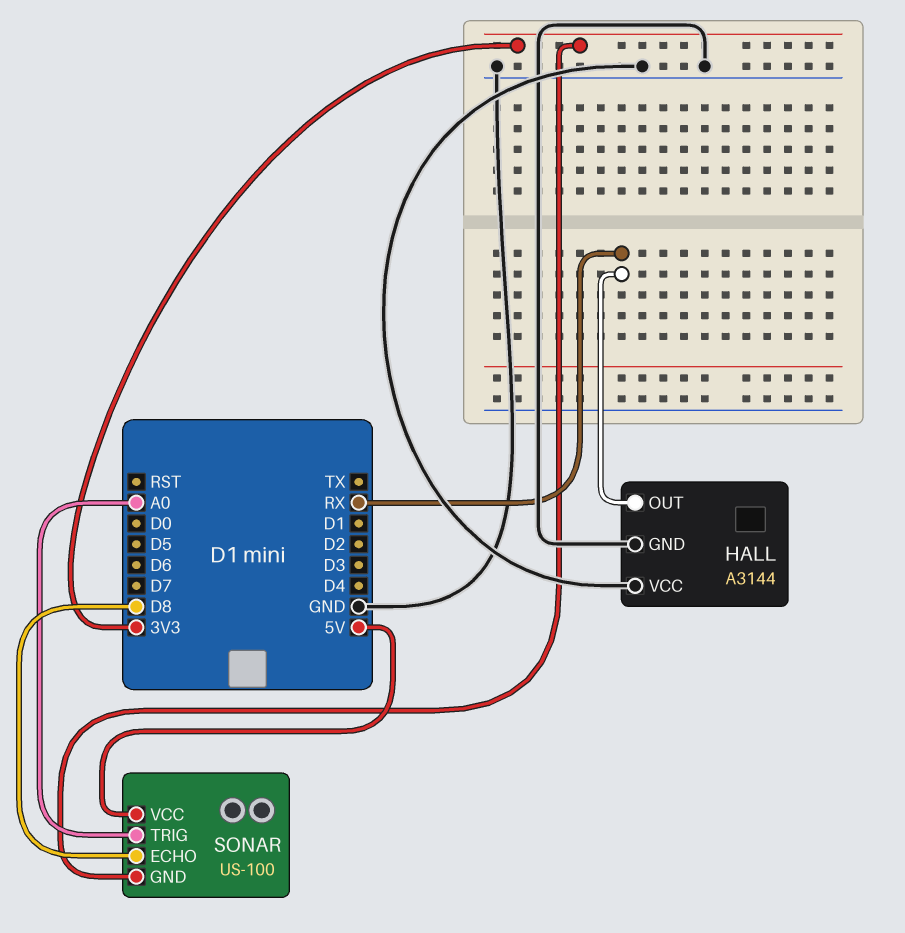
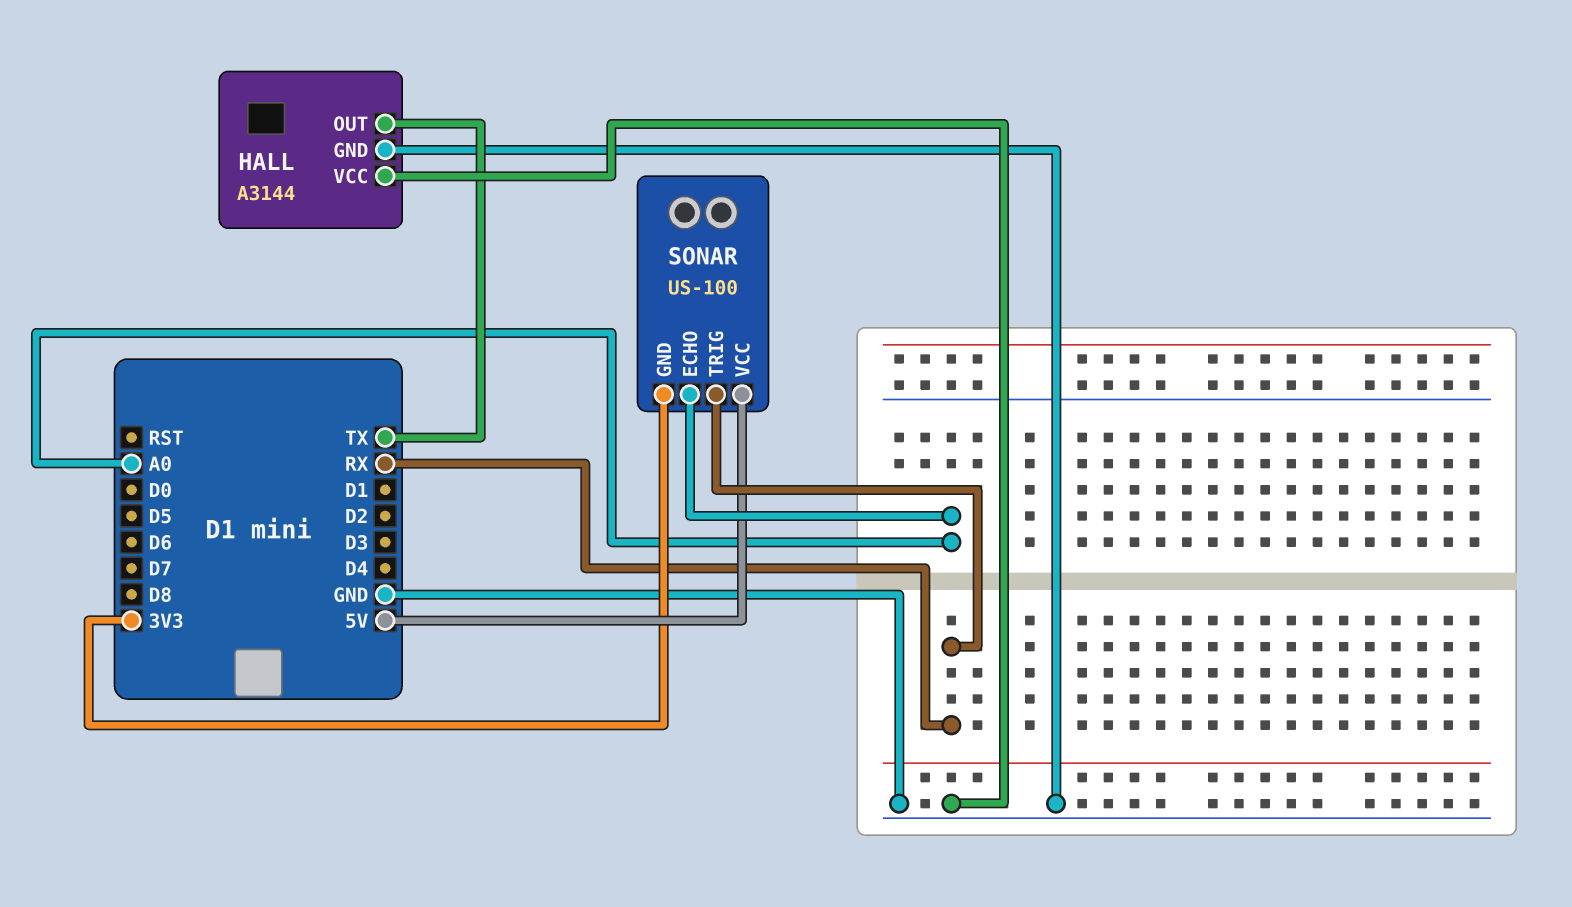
HALL pin OUT: RX -> TX
SONAR pin ECHO: D8 -> A0
SONAR pin TRIG: A0 -> RX

